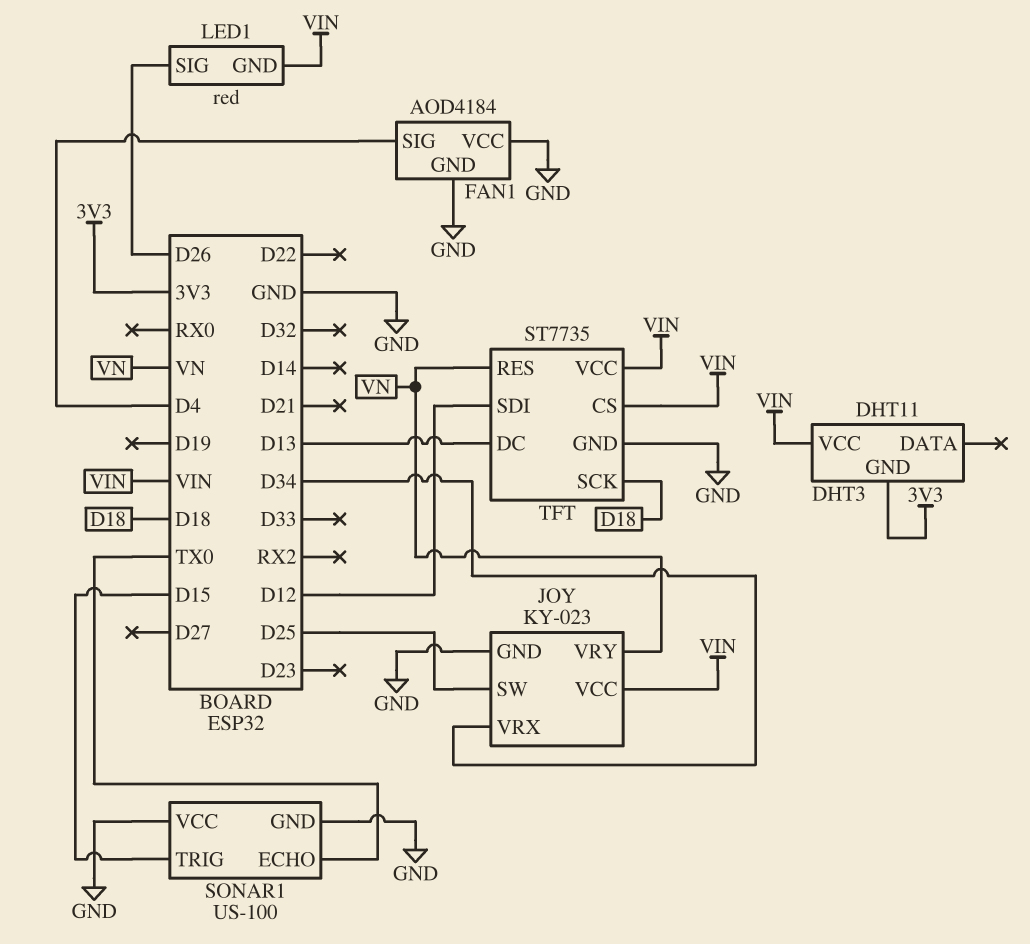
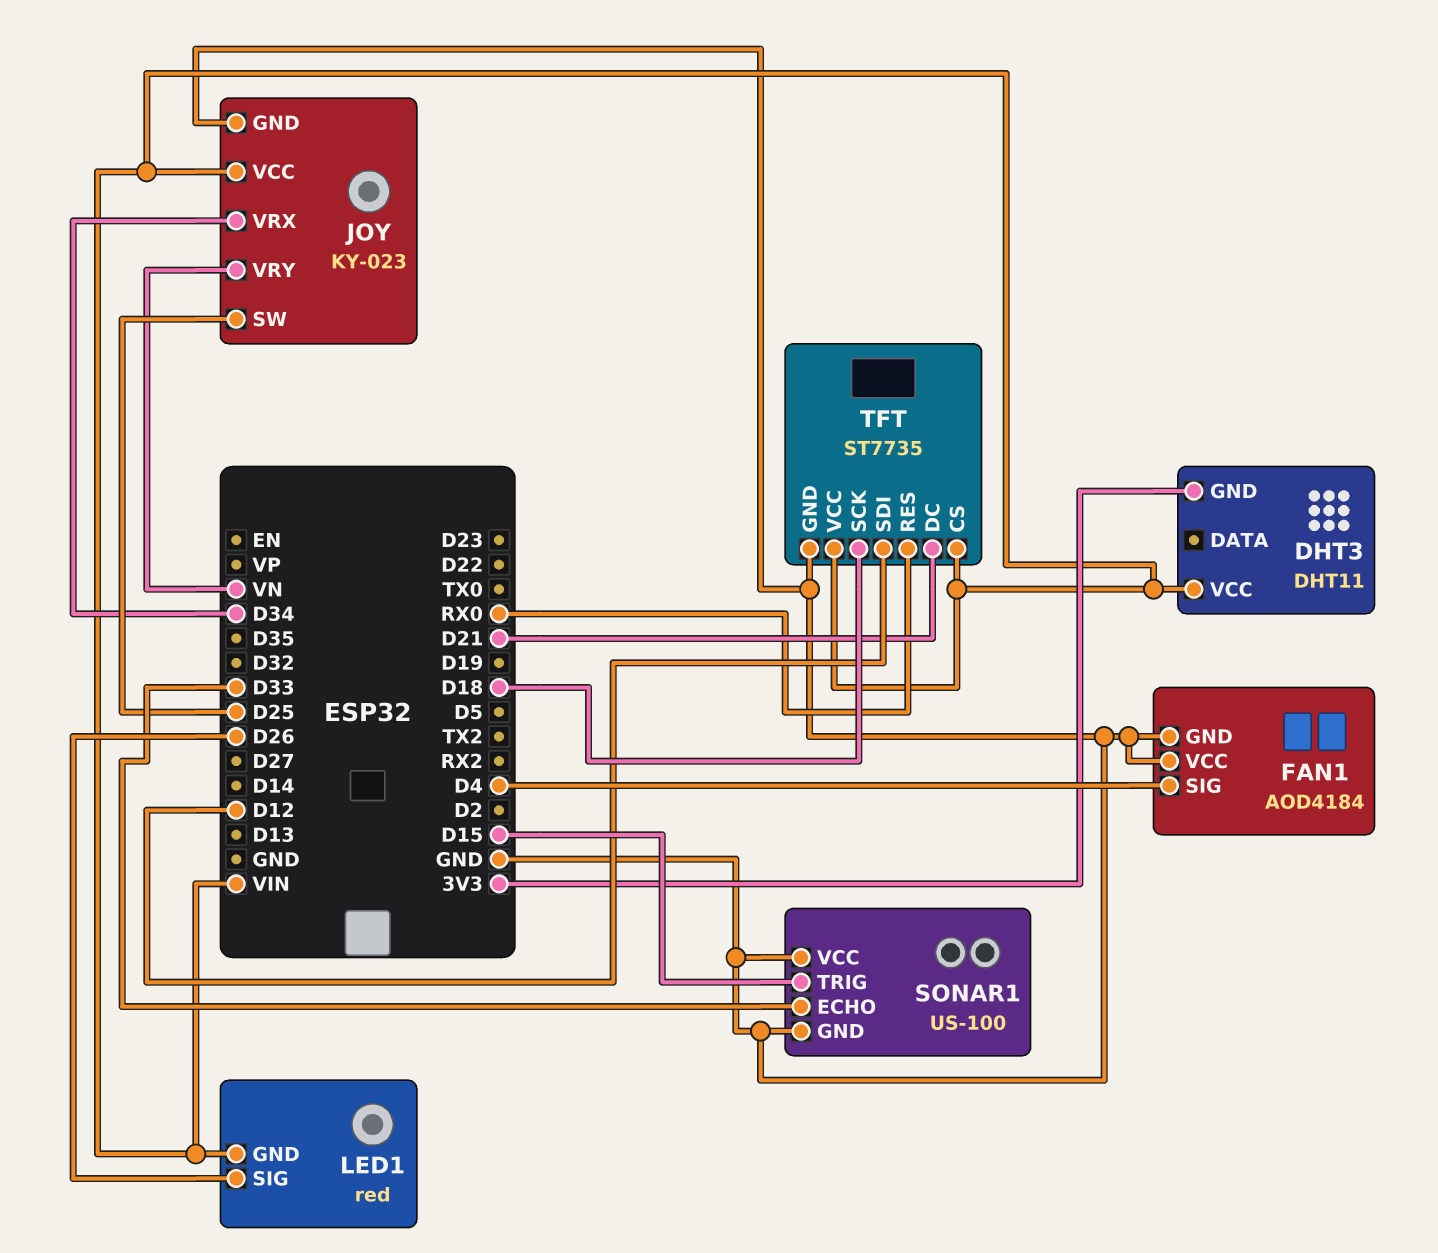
SONAR1 pin ECHO: TX0 -> D33
TFT pin DC: D13 -> D21
TFT pin RES: VN -> RX0

